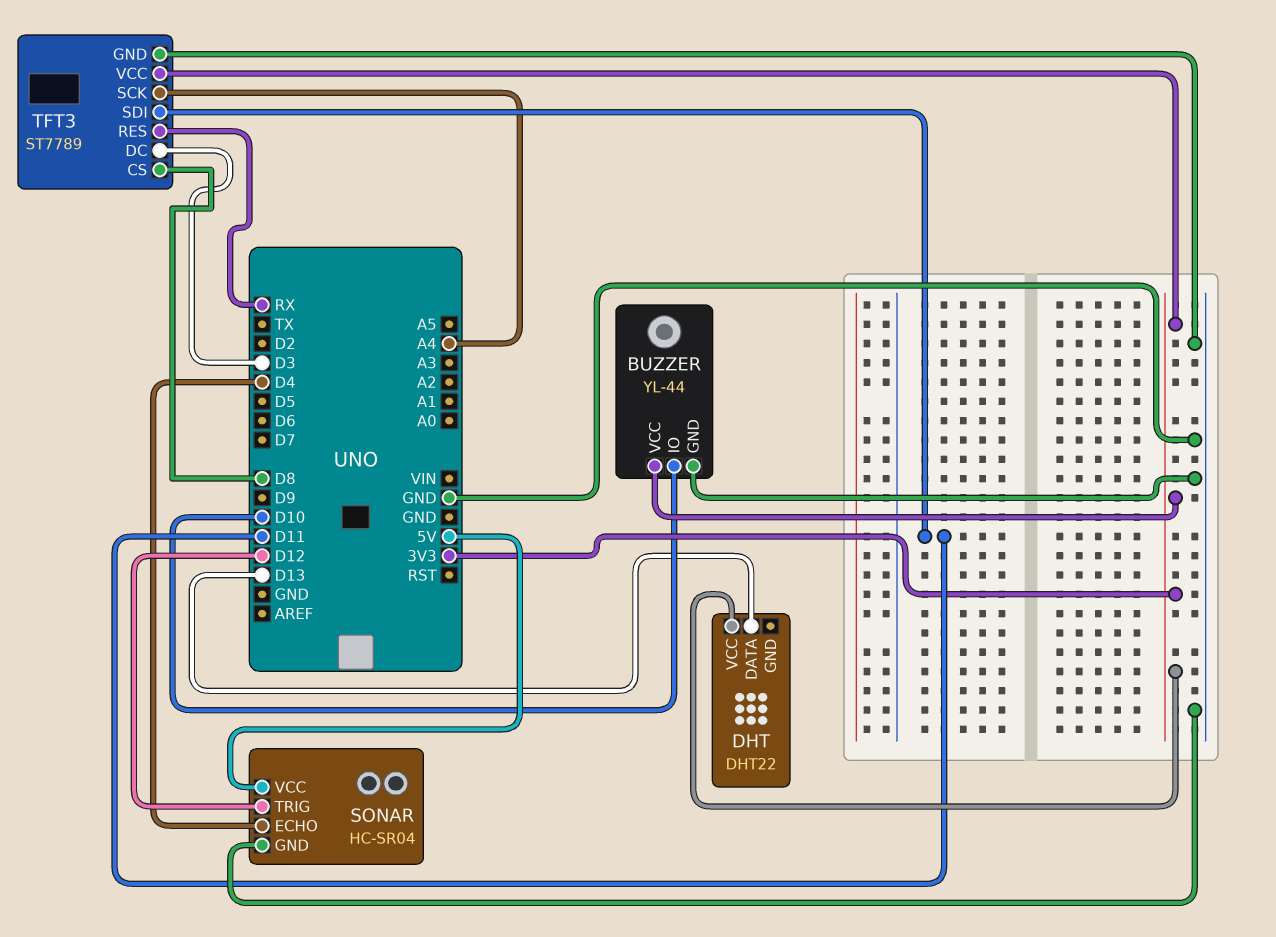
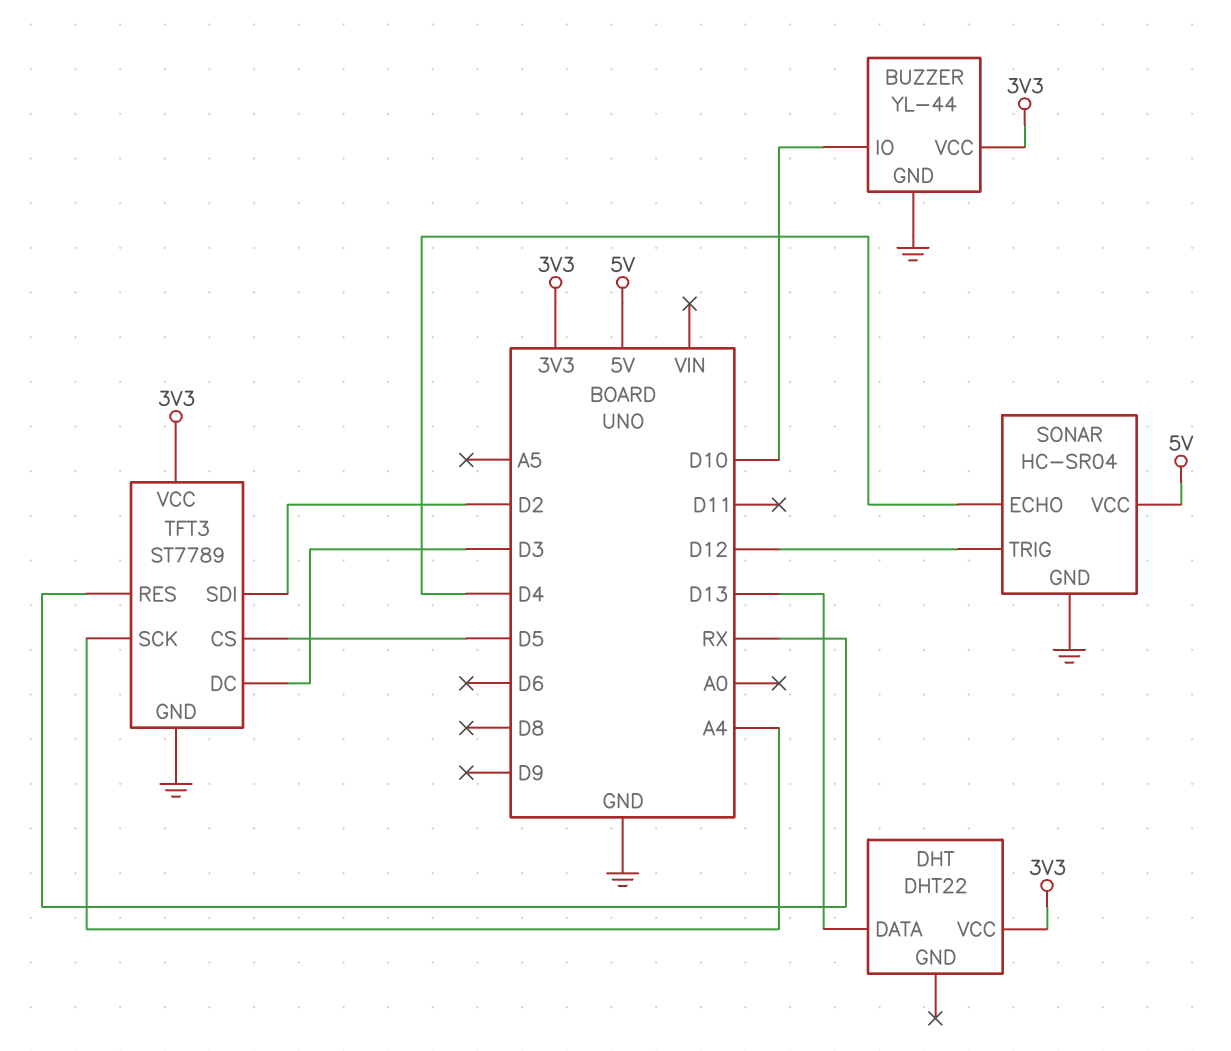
TFT3 pin CS: D8 -> D5
TFT3 pin SDI: D11 -> D2

